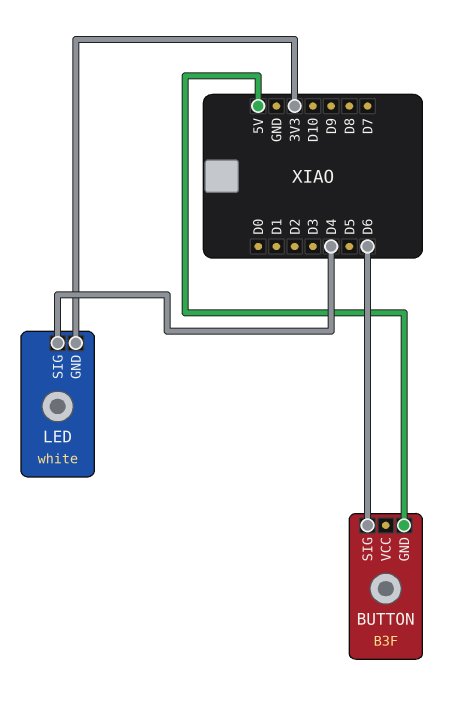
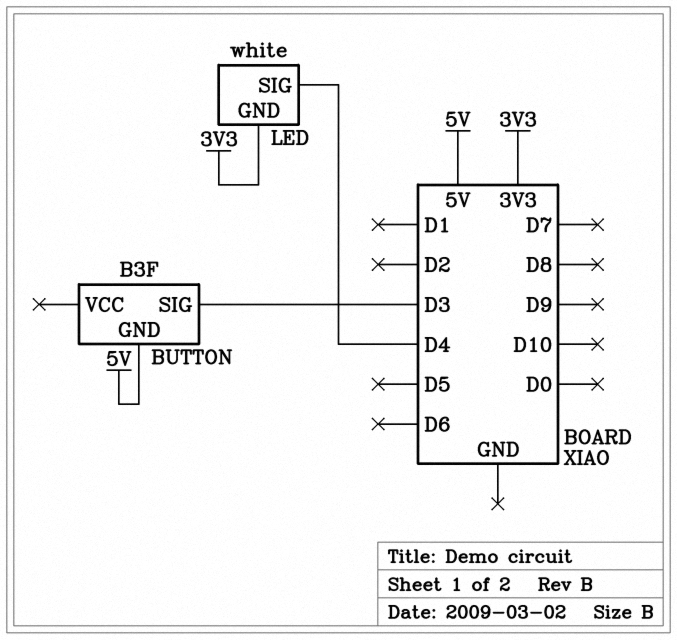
BUTTON pin SIG: D6 -> D3

